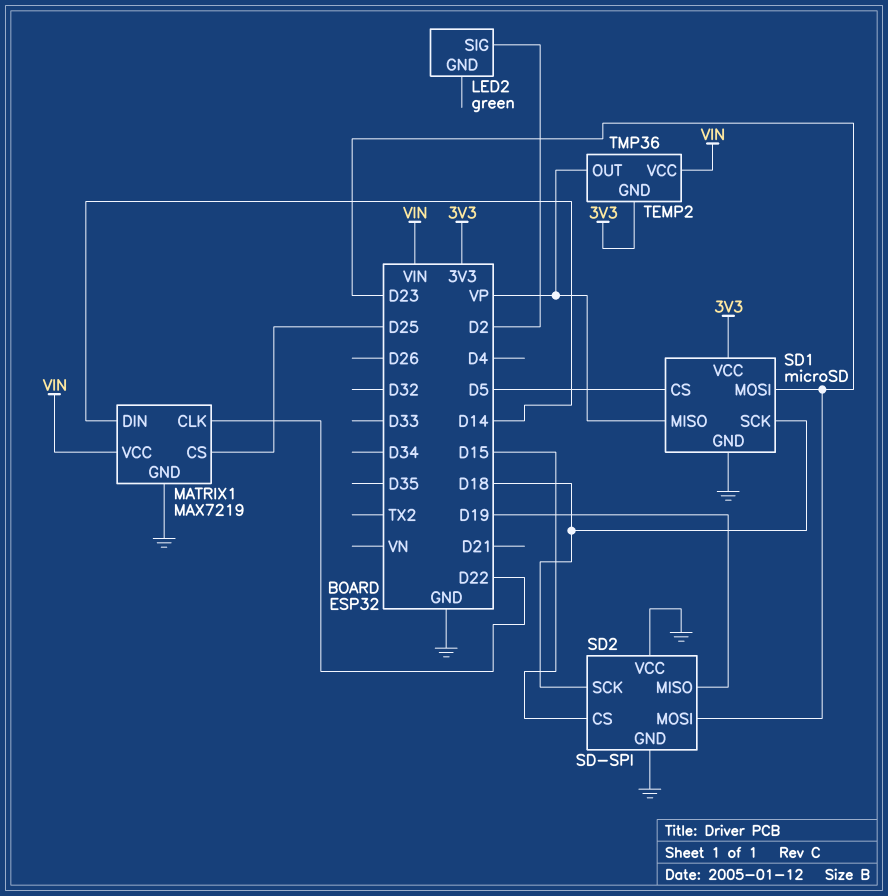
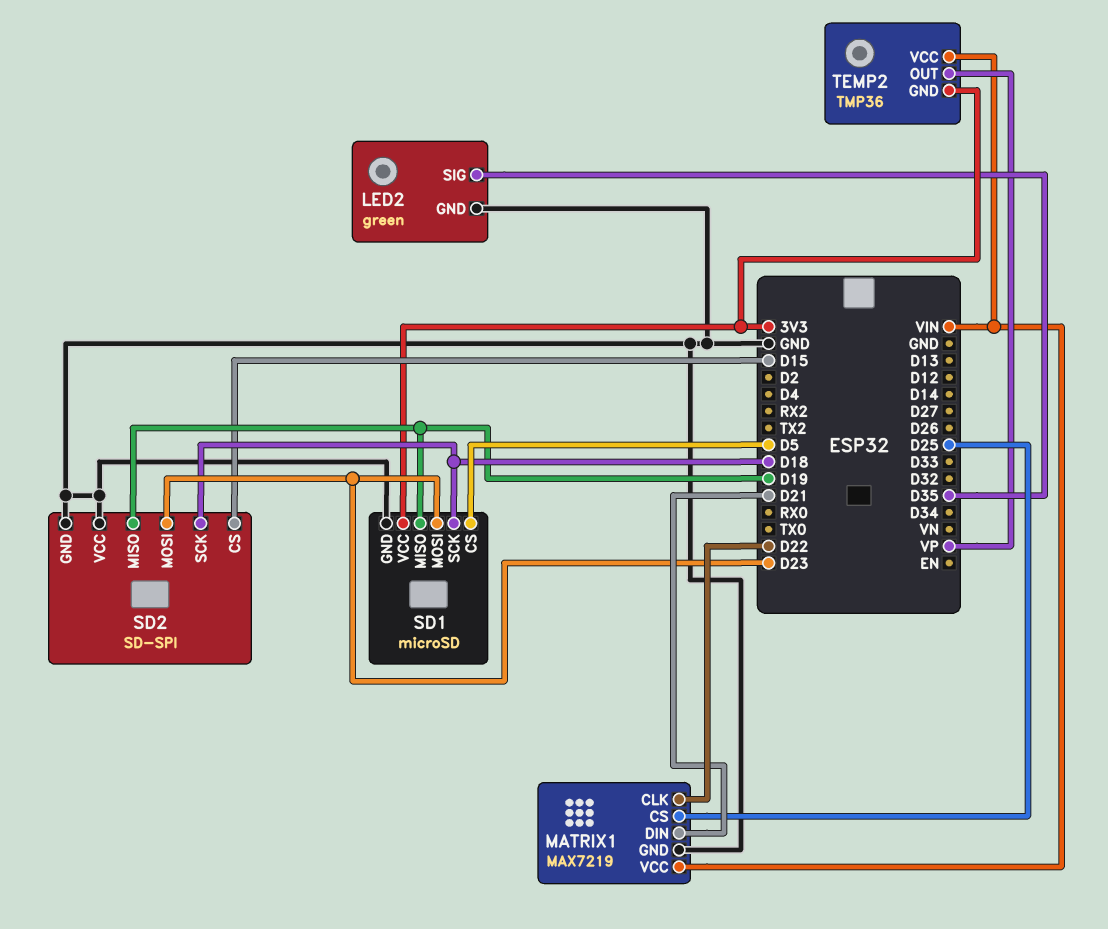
LED2 pin GND: none -> GND
LED2 pin SIG: D2 -> D35
MATRIX1 pin DIN: D14 -> D21
SD1 pin MISO: VP -> D19

